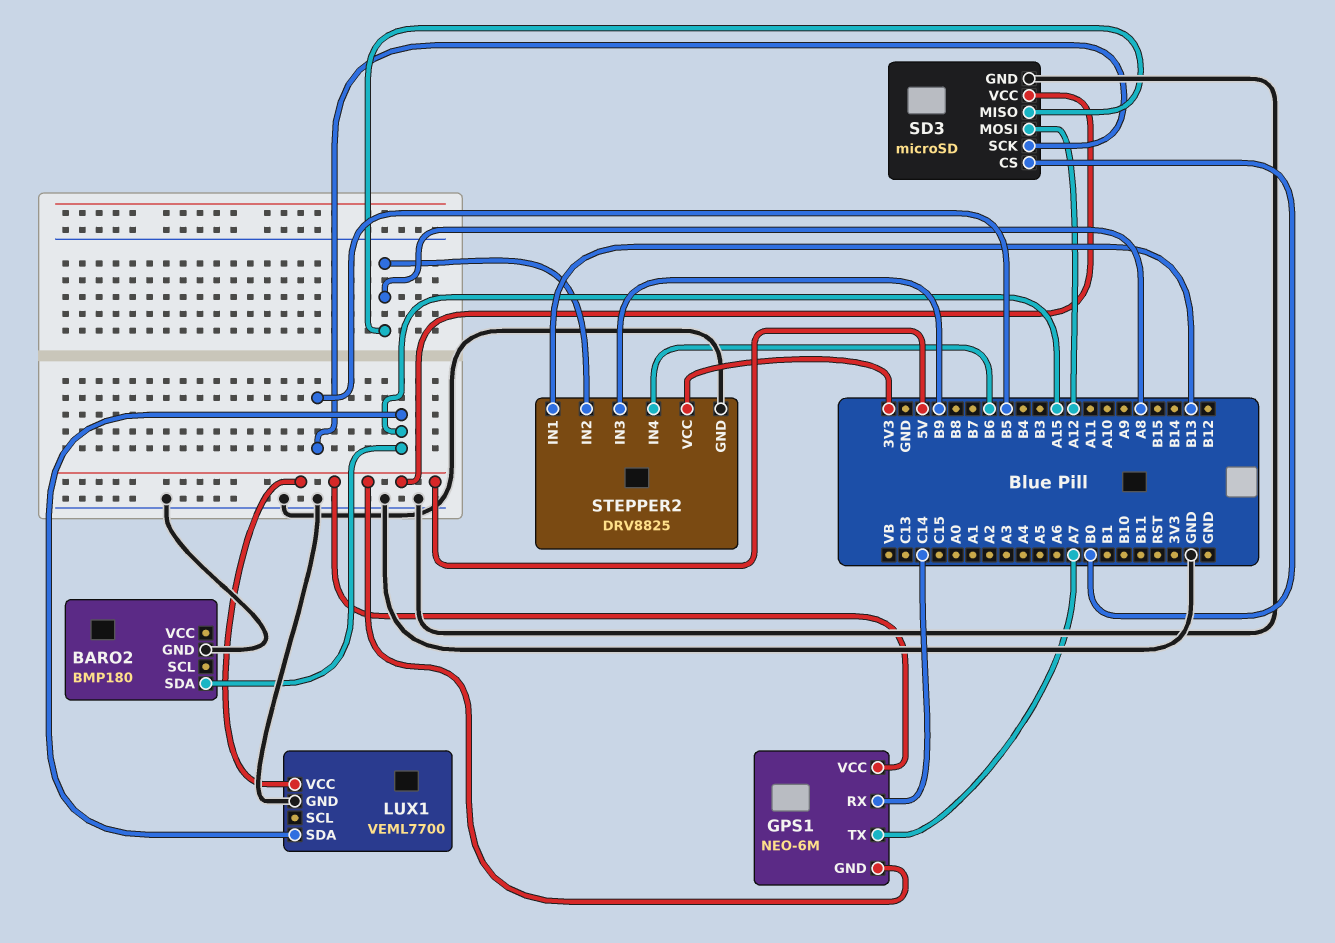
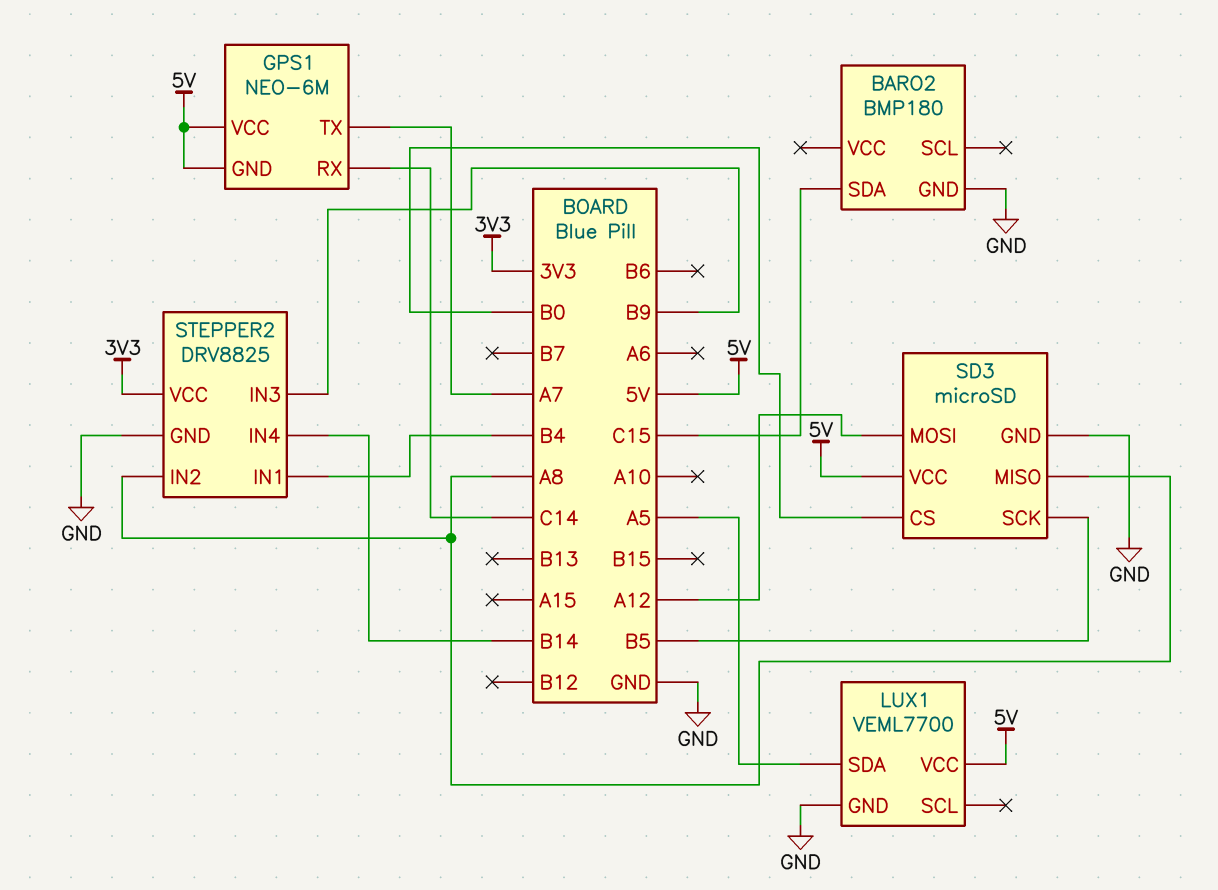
BARO2 pin SDA: A15 -> C15
LUX1 pin SDA: A15 -> A5
STEPPER2 pin IN1: B13 -> B4
STEPPER2 pin IN4: B6 -> B14

